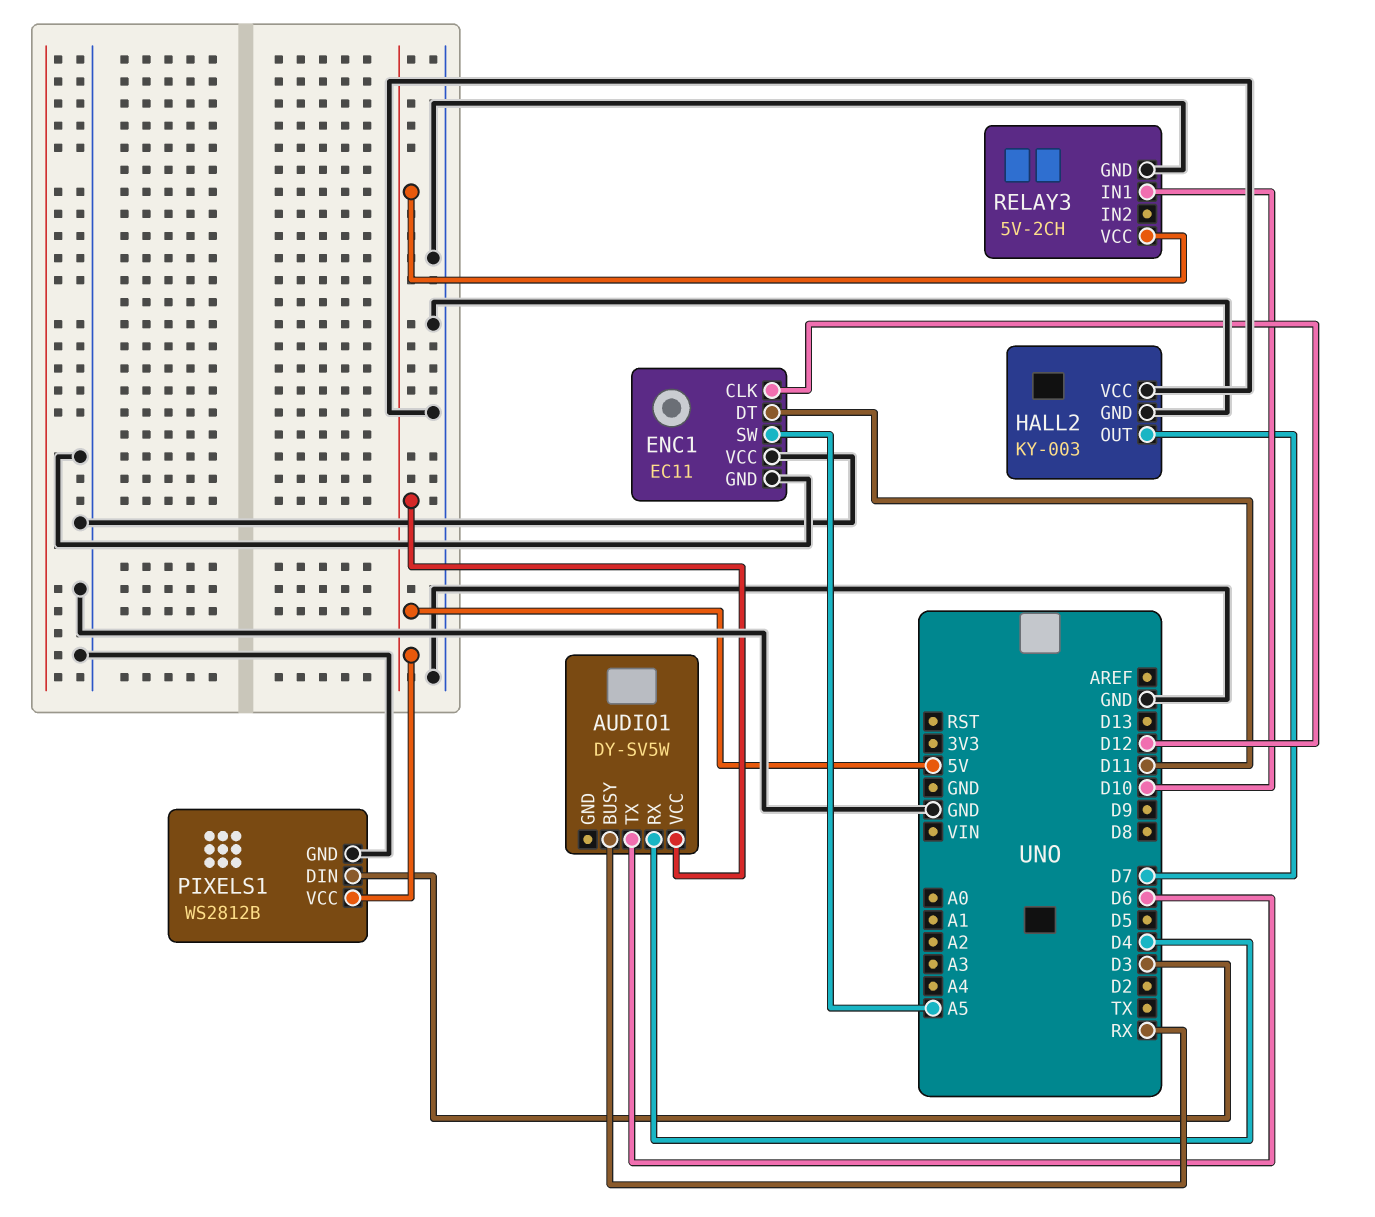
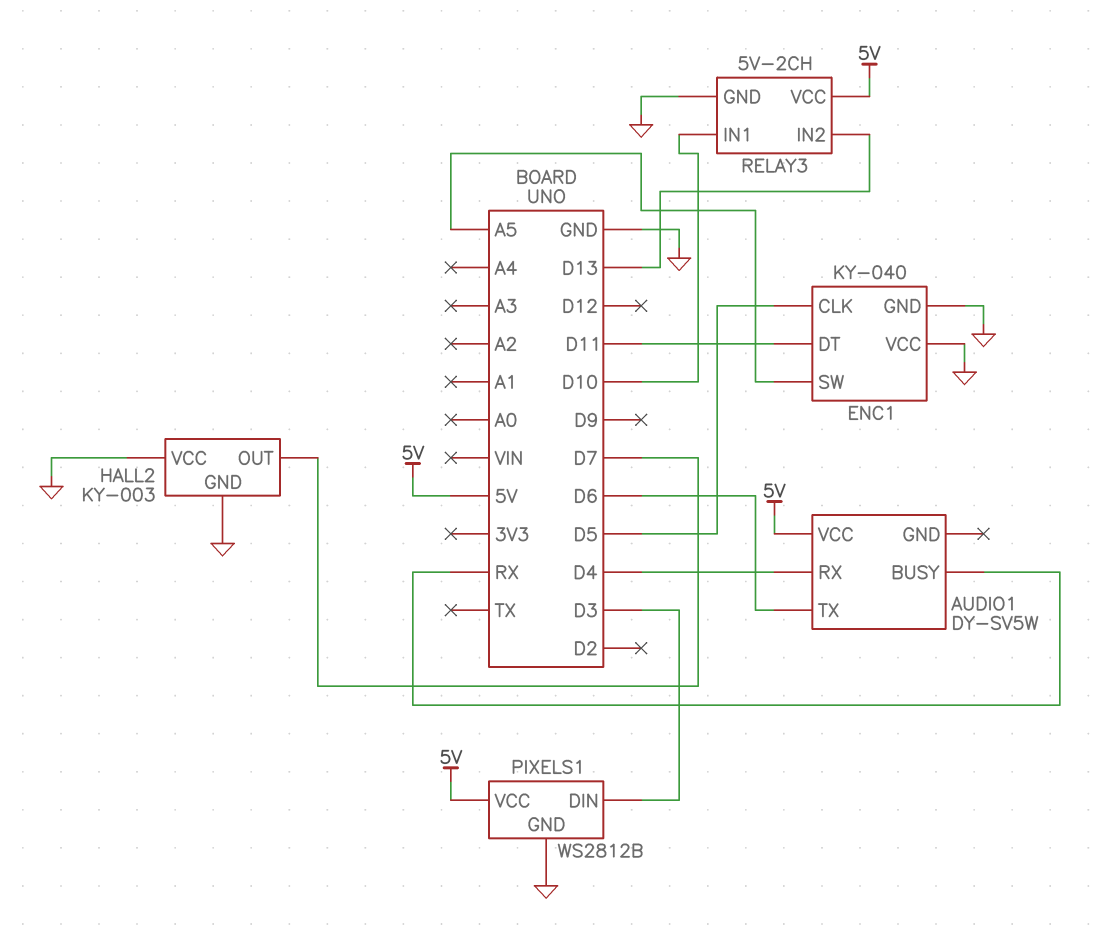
ENC1: EC11 -> KY-040
ENC1 pin CLK: D12 -> D5
RELAY3 pin IN2: none -> D13

